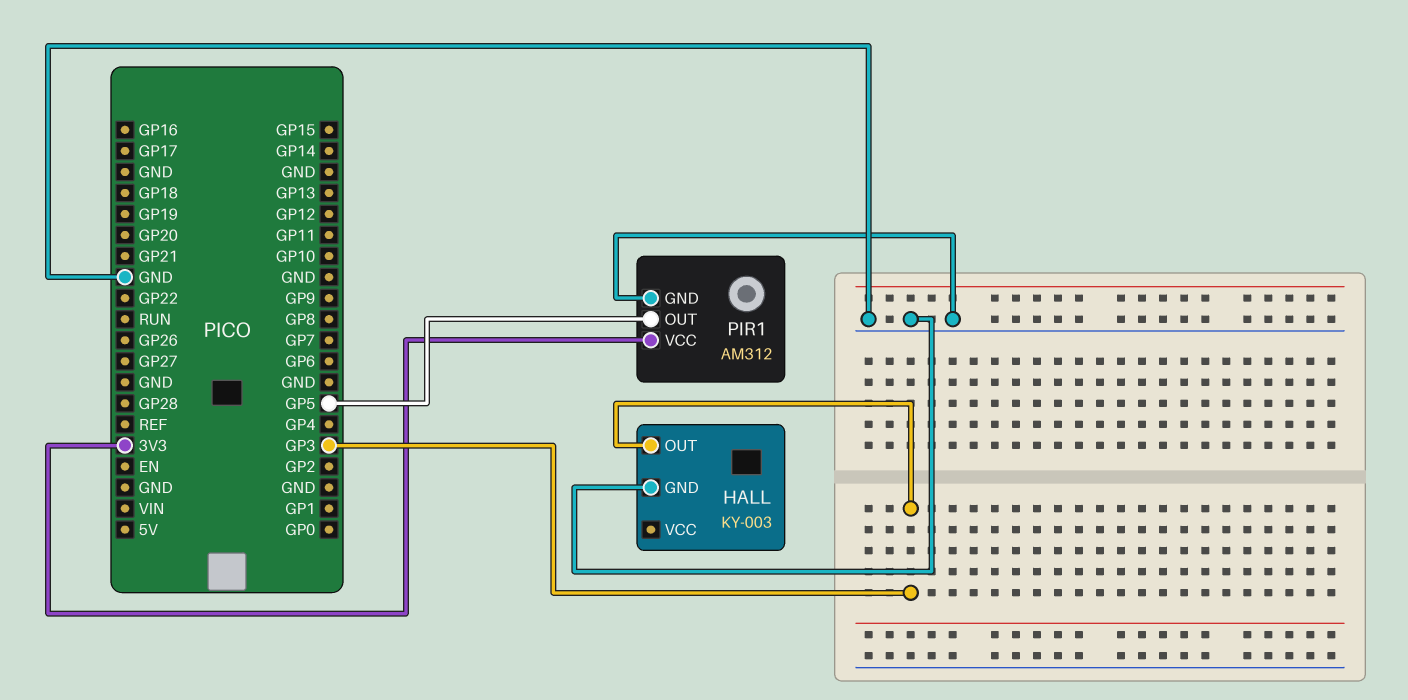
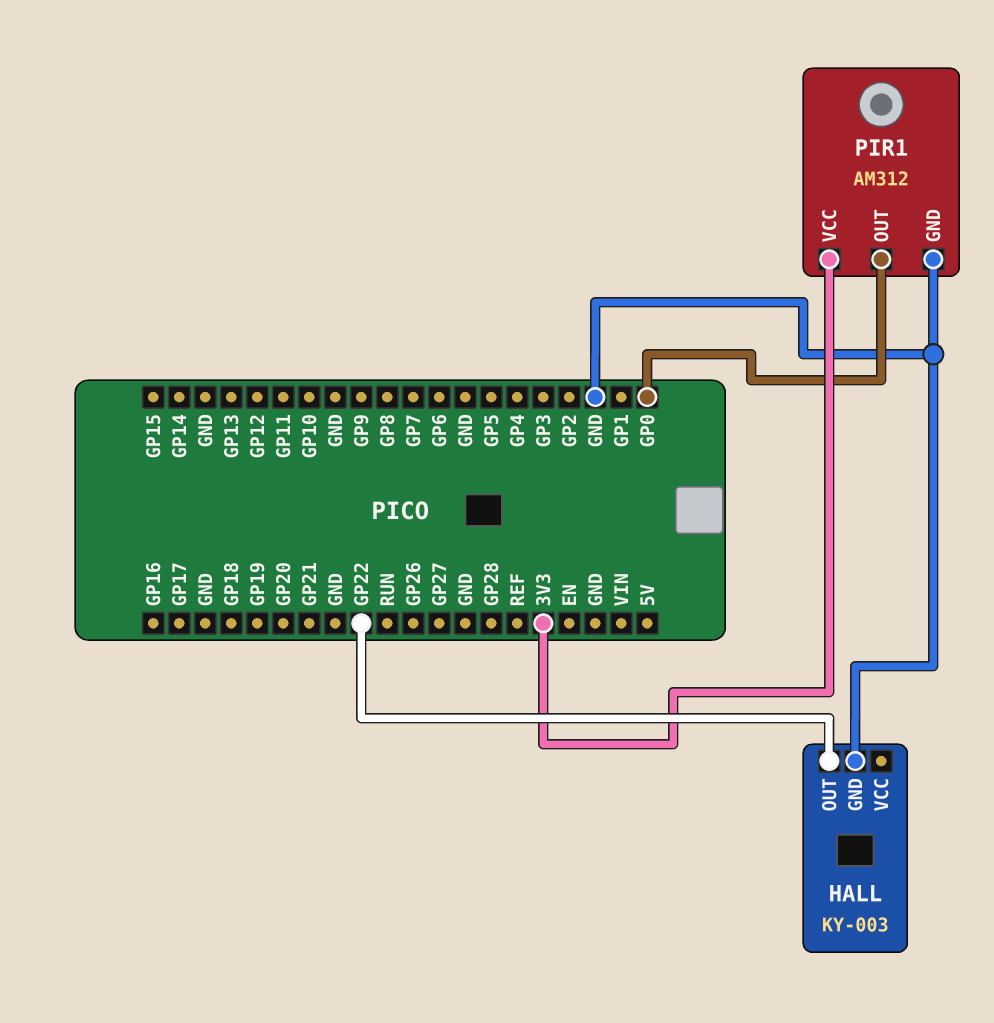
HALL pin OUT: GP3 -> GP22
PIR1 pin OUT: GP5 -> GP0

